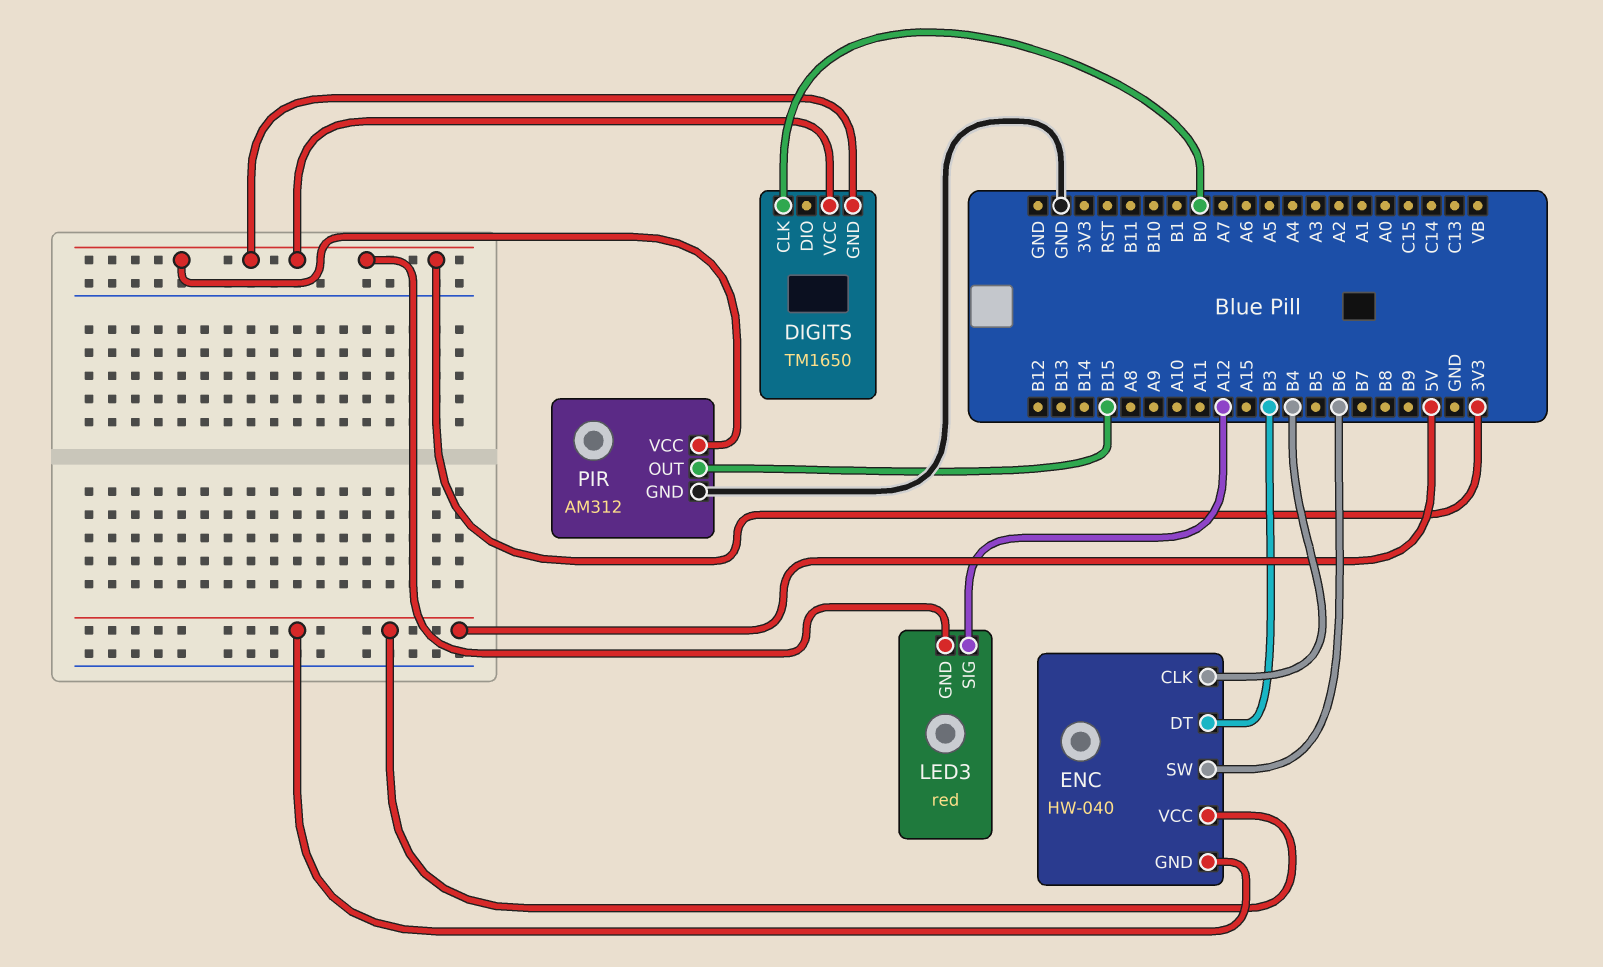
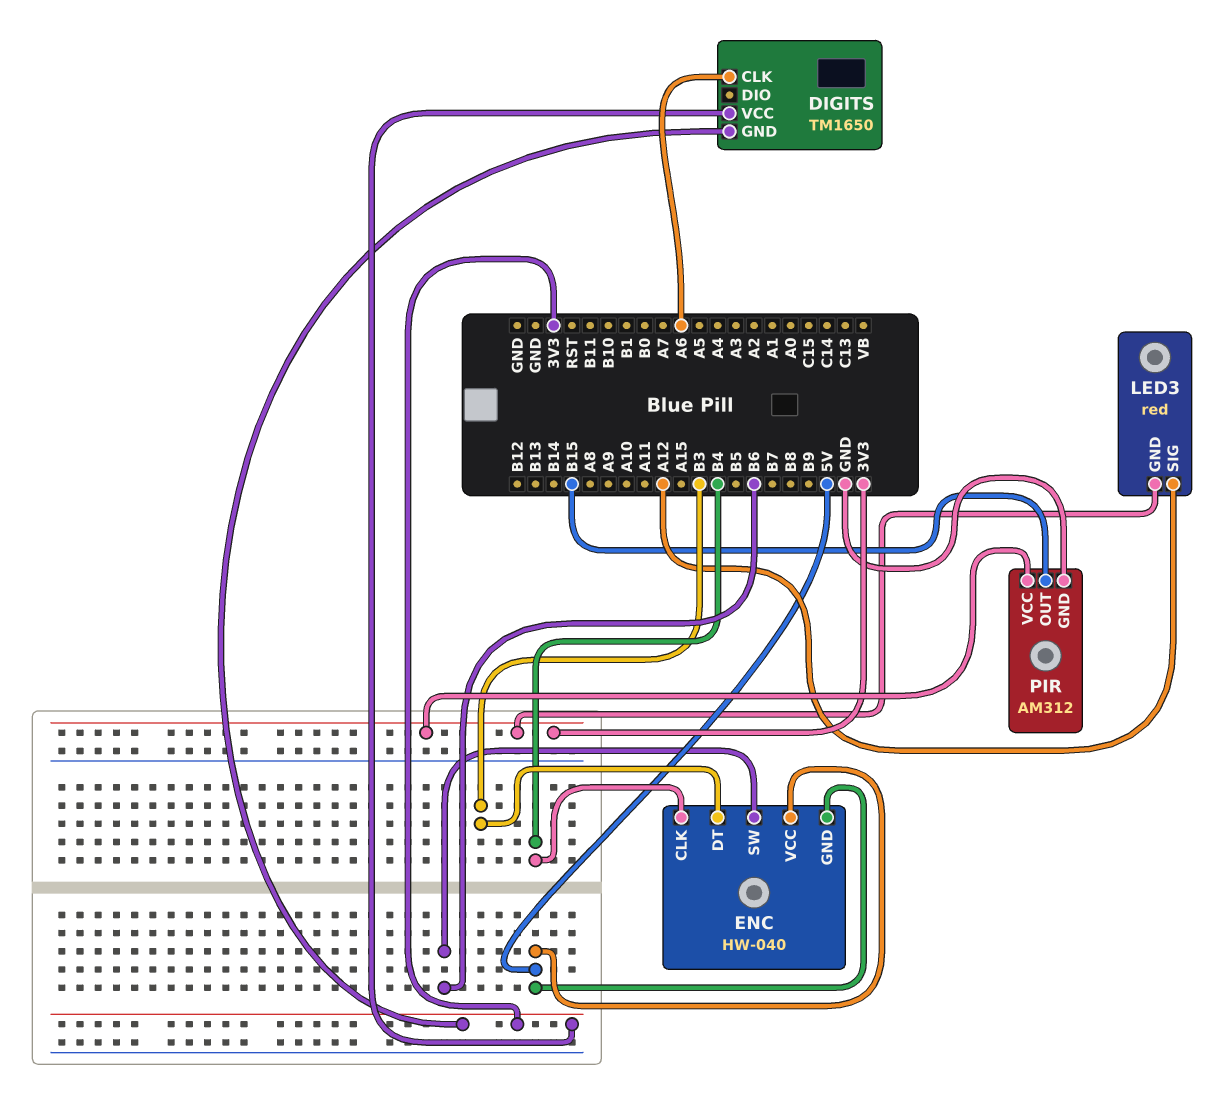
DIGITS pin CLK: B0 -> A6

